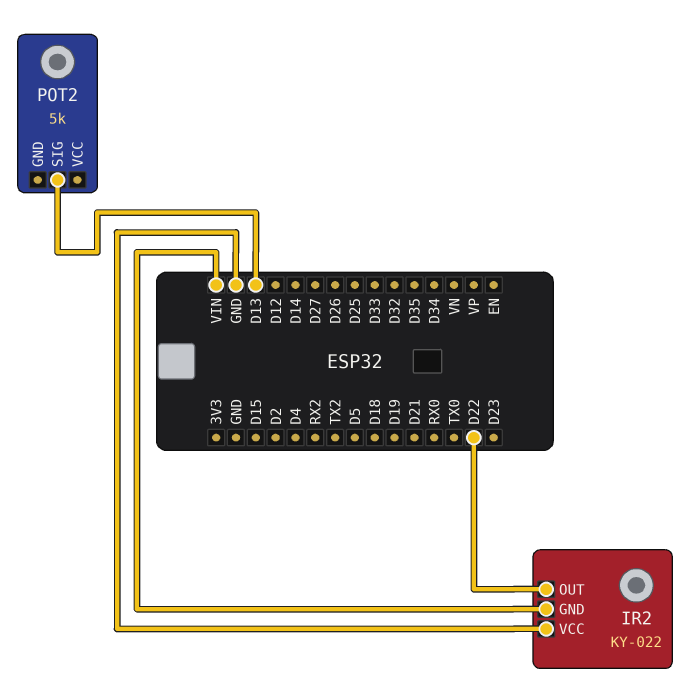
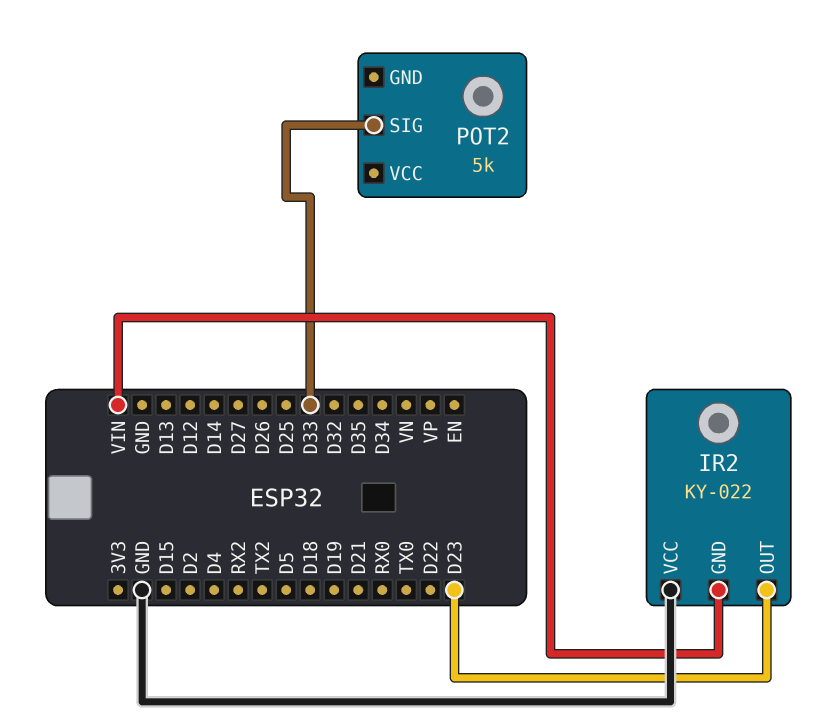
IR2 pin OUT: D22 -> D23
POT2 pin SIG: D13 -> D33

